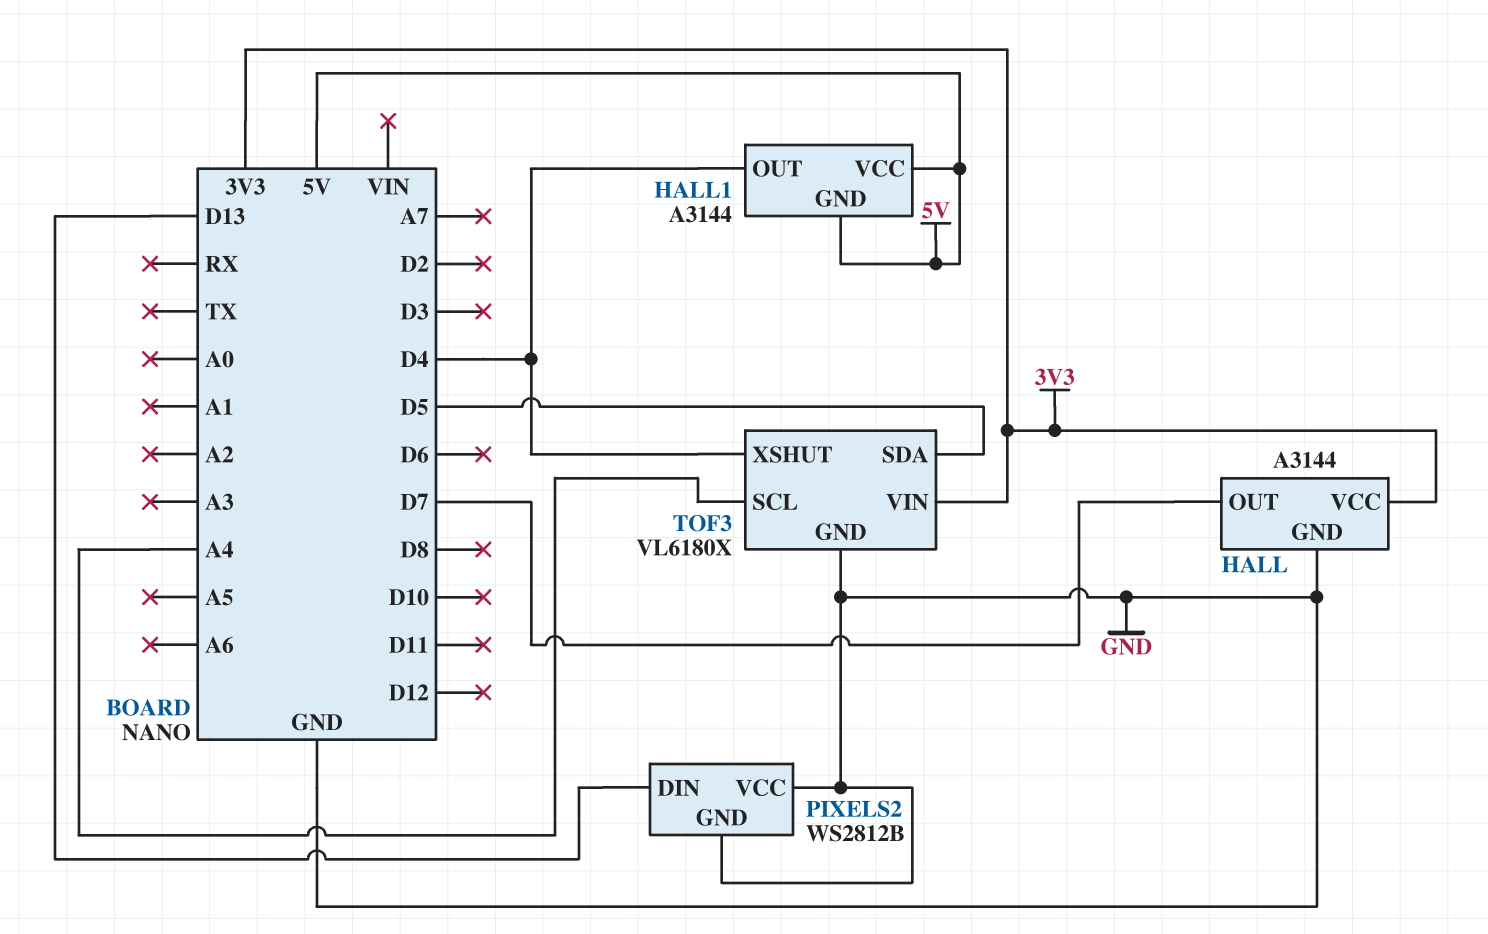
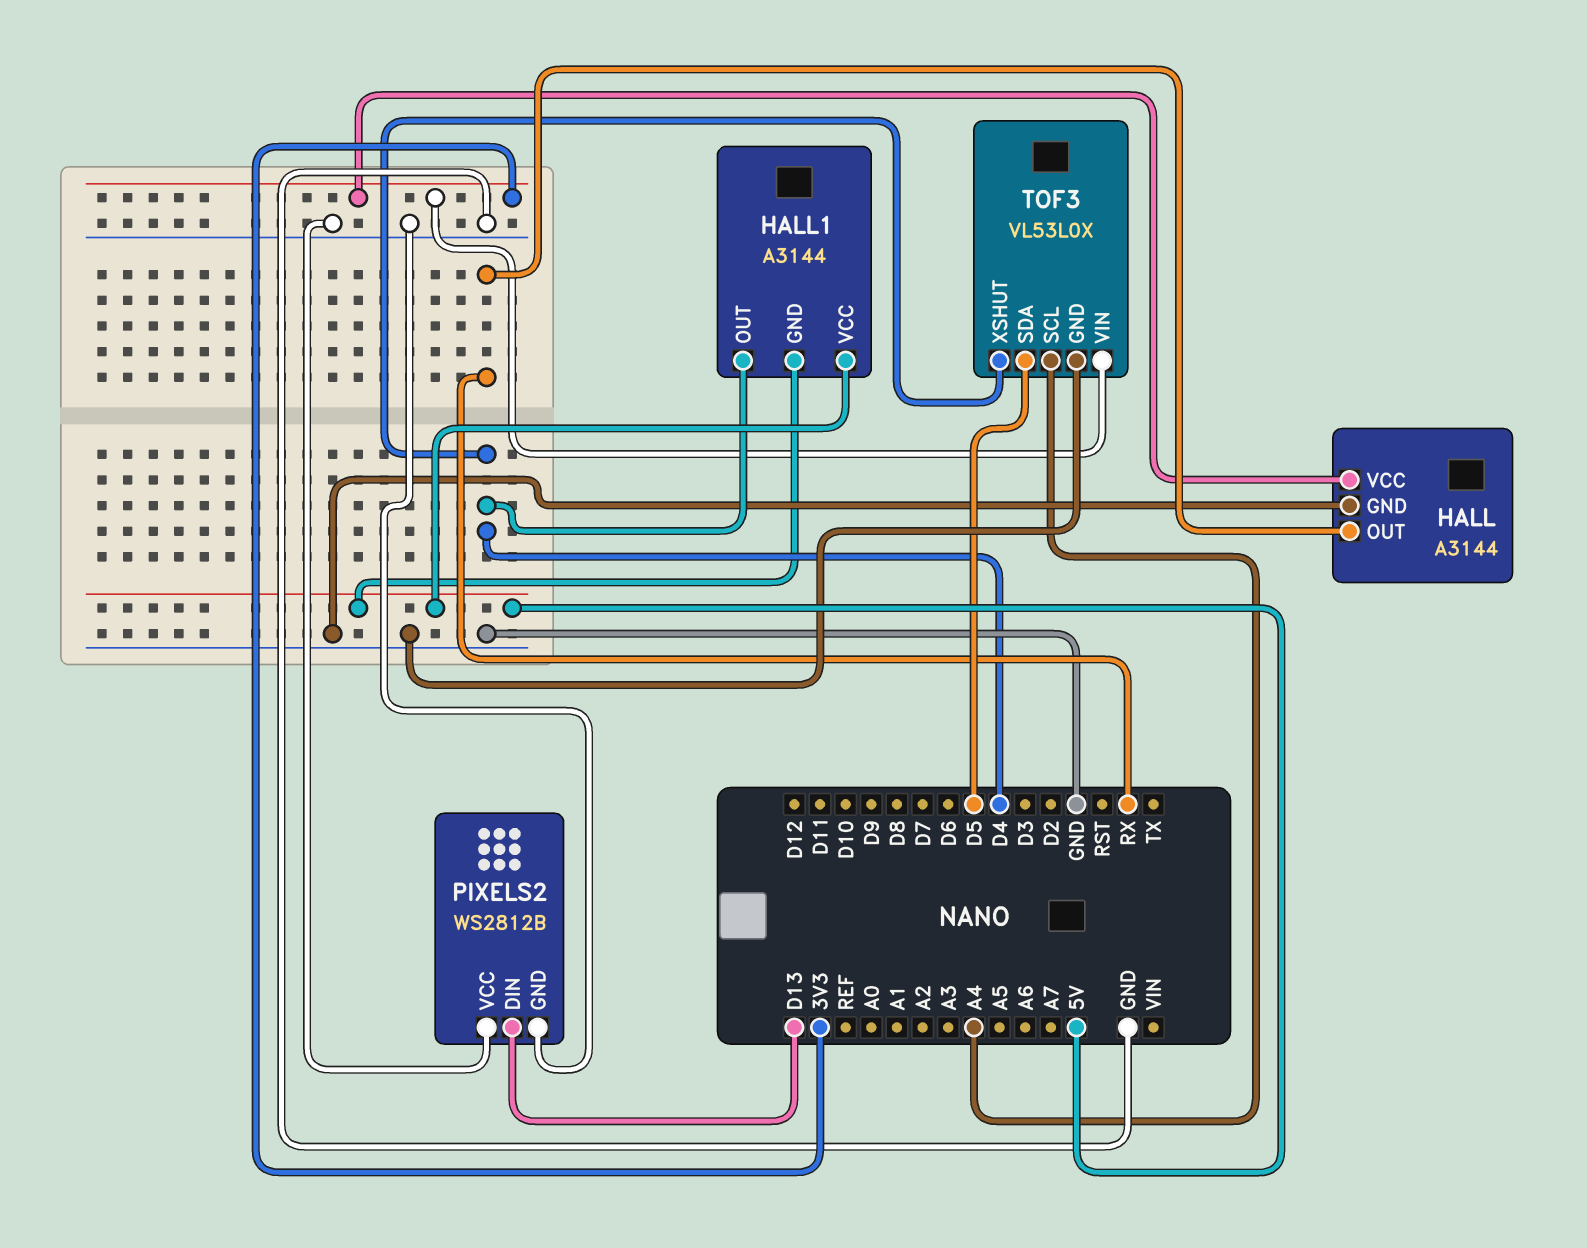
HALL pin OUT: D7 -> RX
TOF3: VL6180X -> VL53L0X

